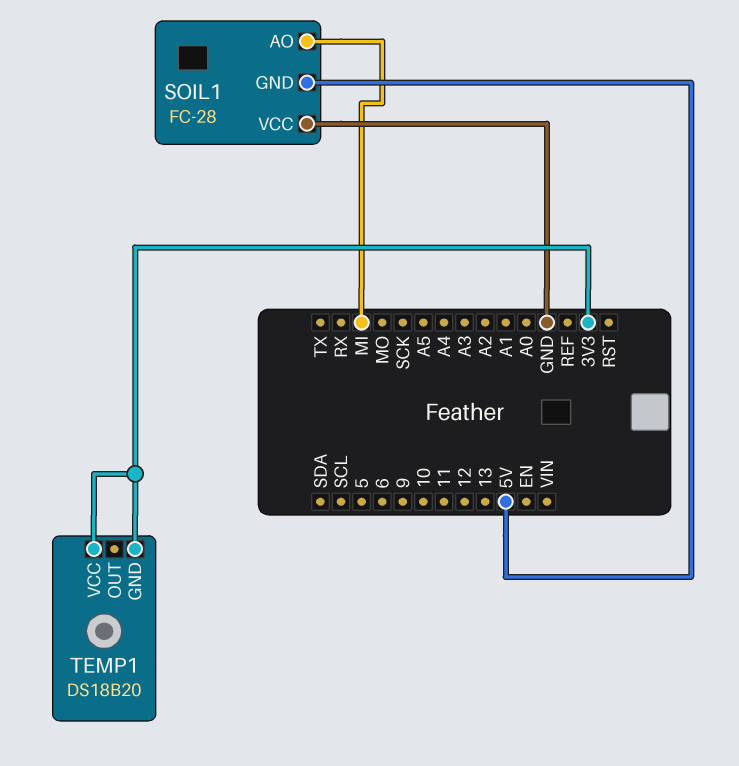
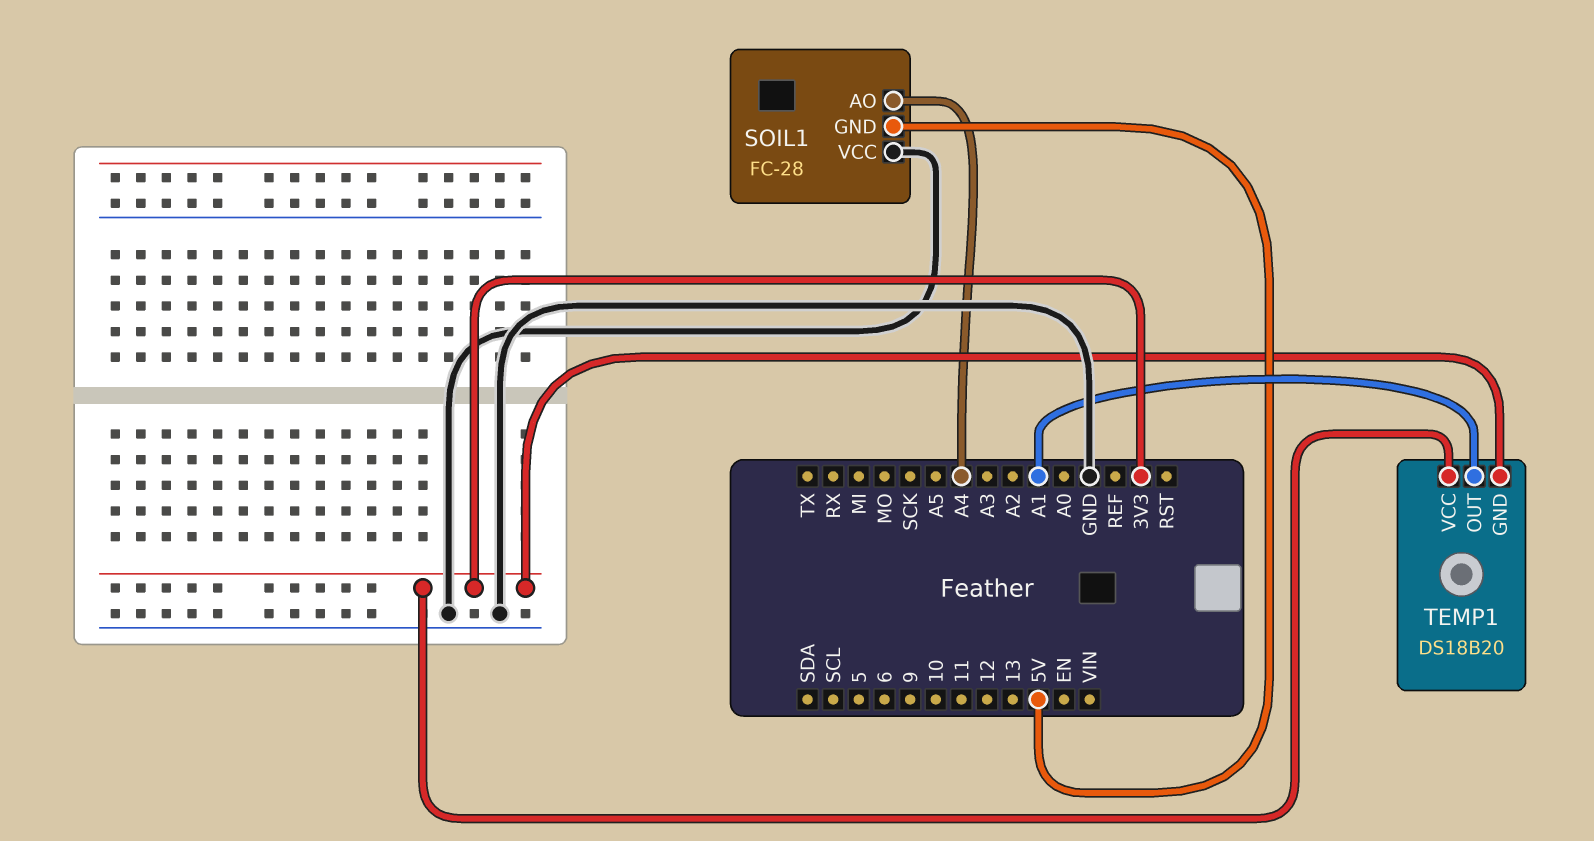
SOIL1 pin AO: MI -> A4
TEMP1 pin OUT: none -> A1

